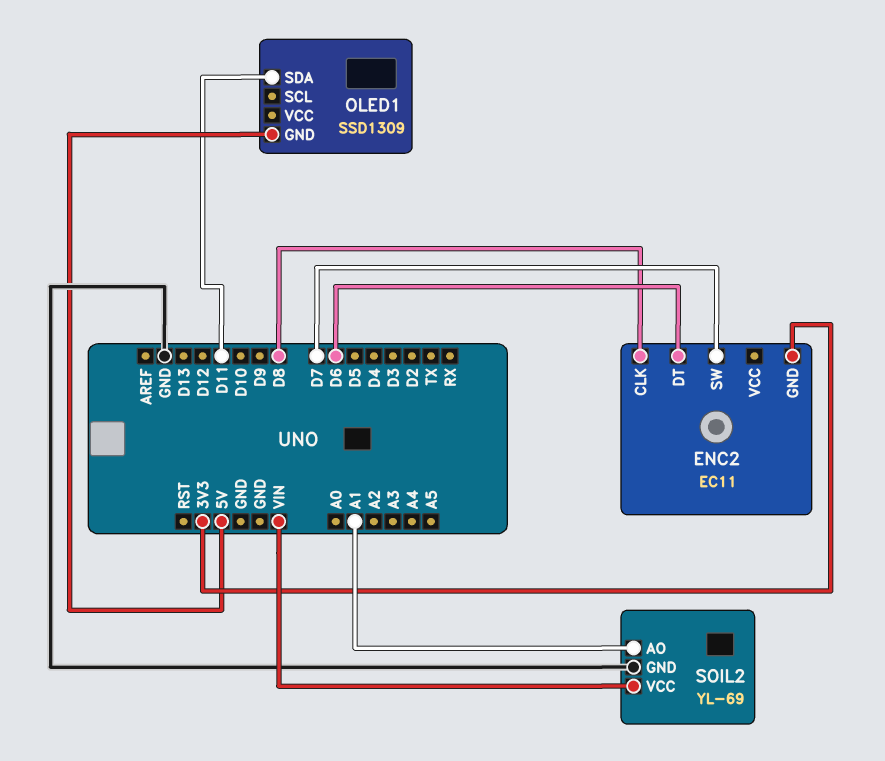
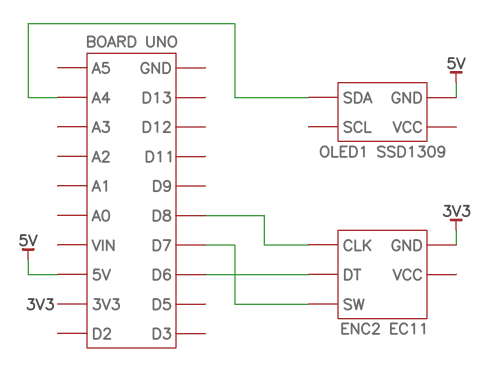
OLED1 pin SDA: D11 -> A4
SOIL2: YL-69 -> none
SOIL2 pin AO: A1 -> none
SOIL2 pin GND: GND -> none
SOIL2 pin VCC: VIN -> none

